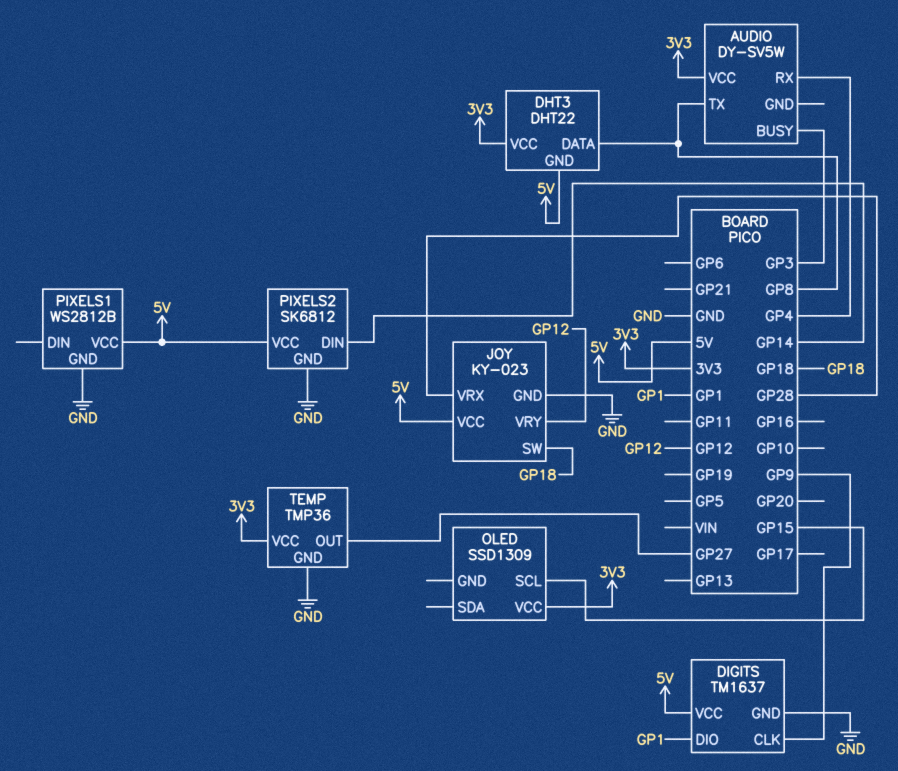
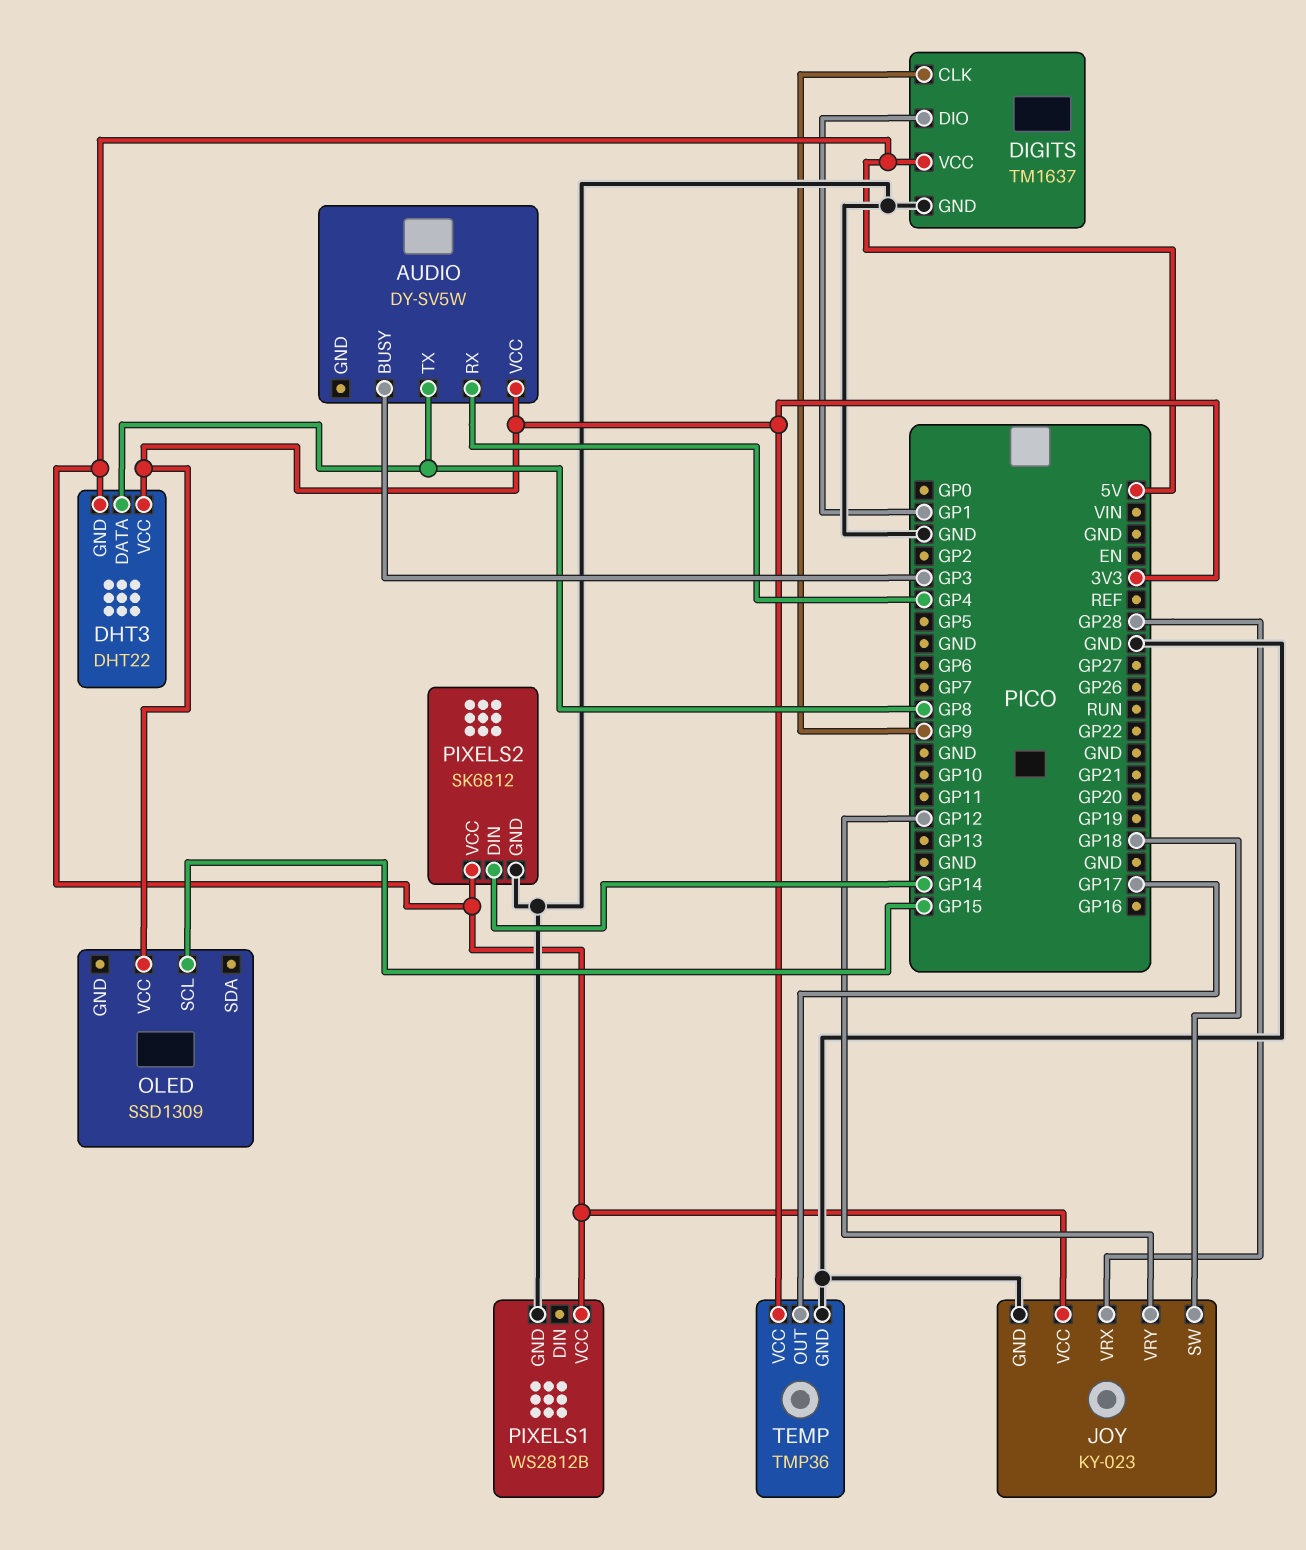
TEMP pin OUT: GP27 -> GP17

